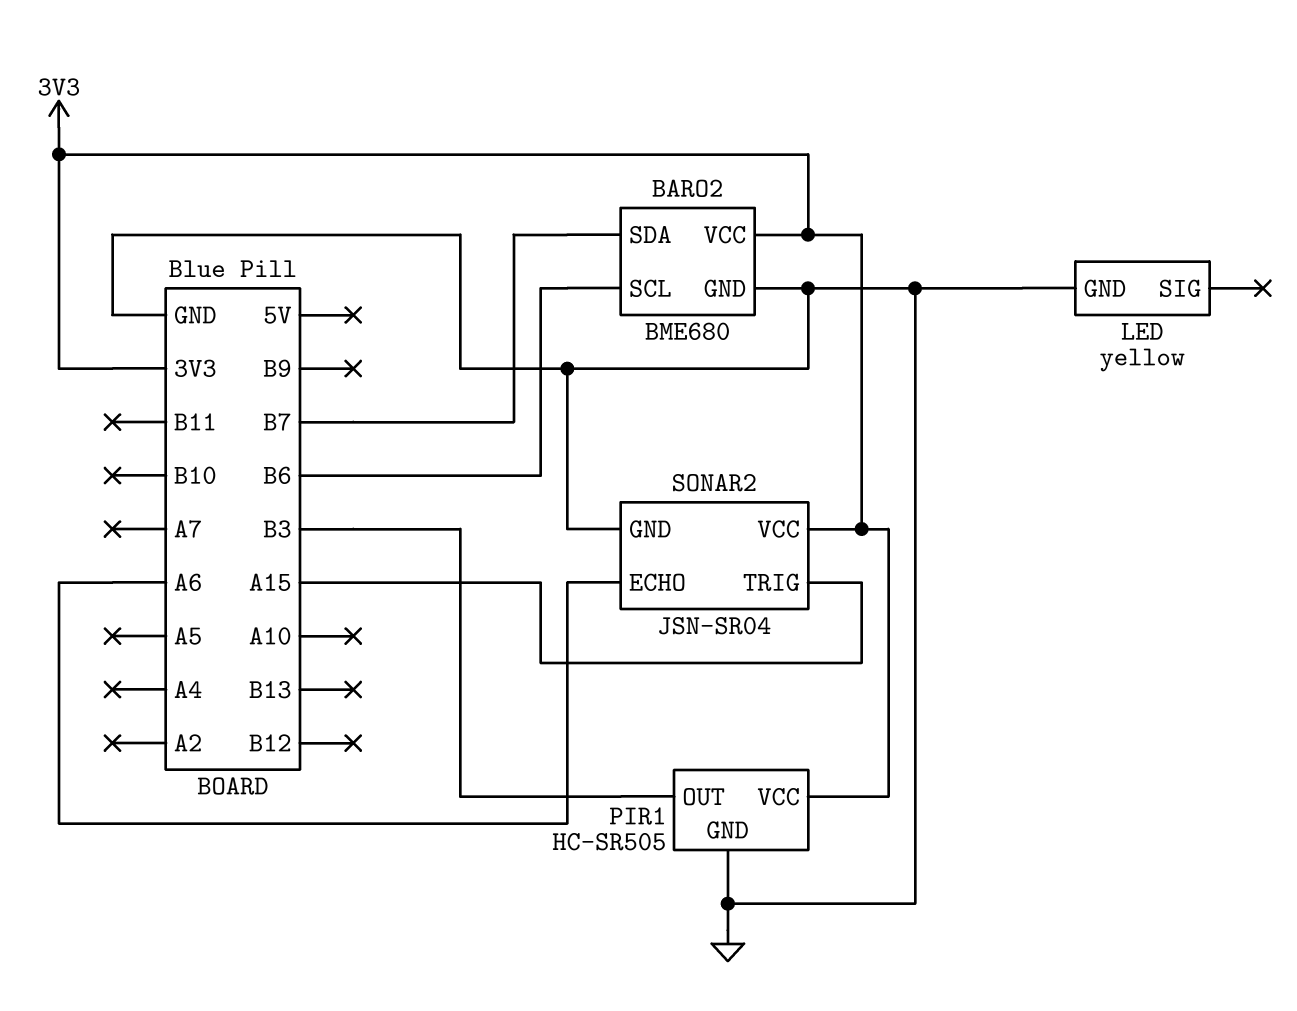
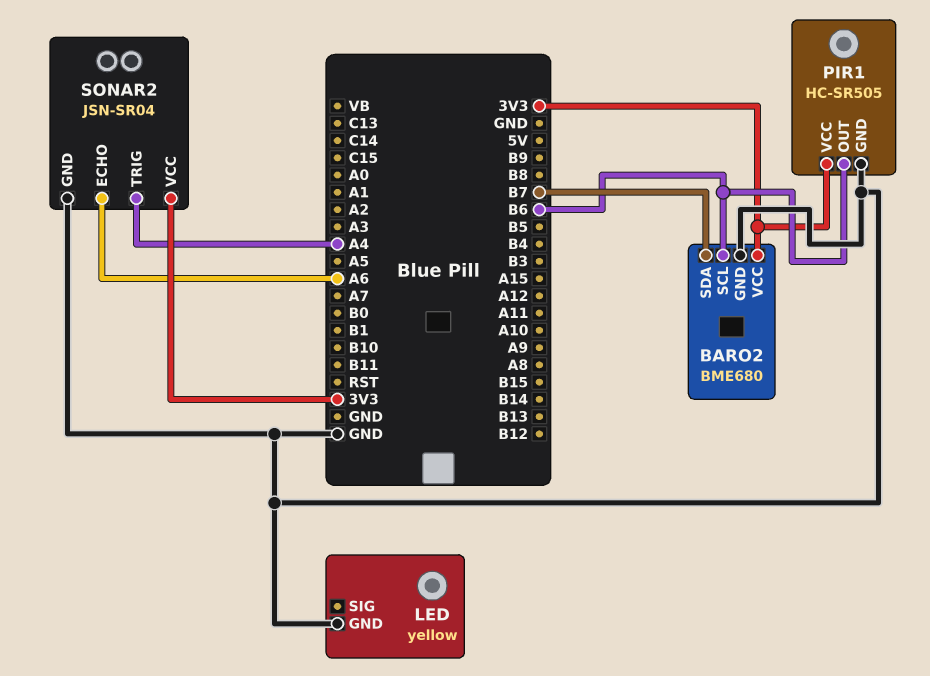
PIR1 pin OUT: B3 -> B6
SONAR2 pin TRIG: A15 -> A4

